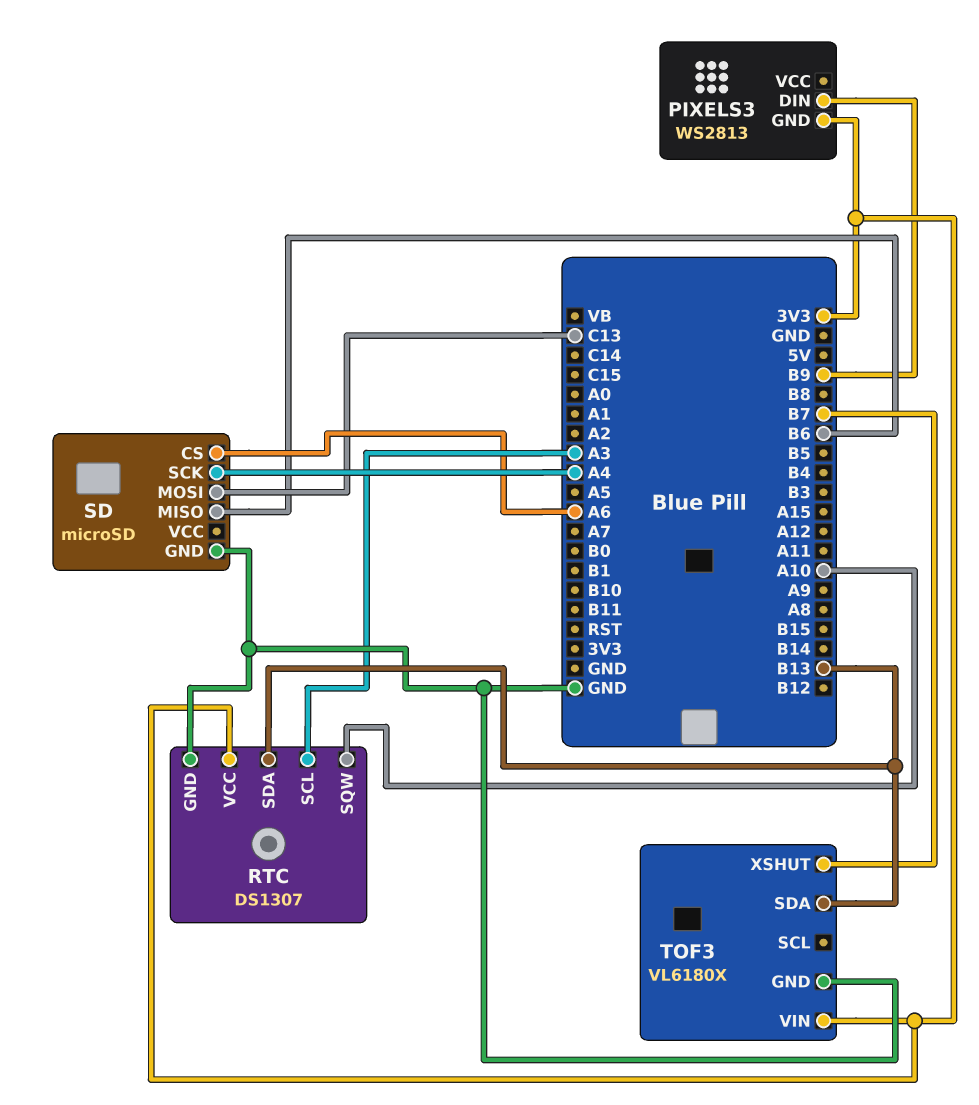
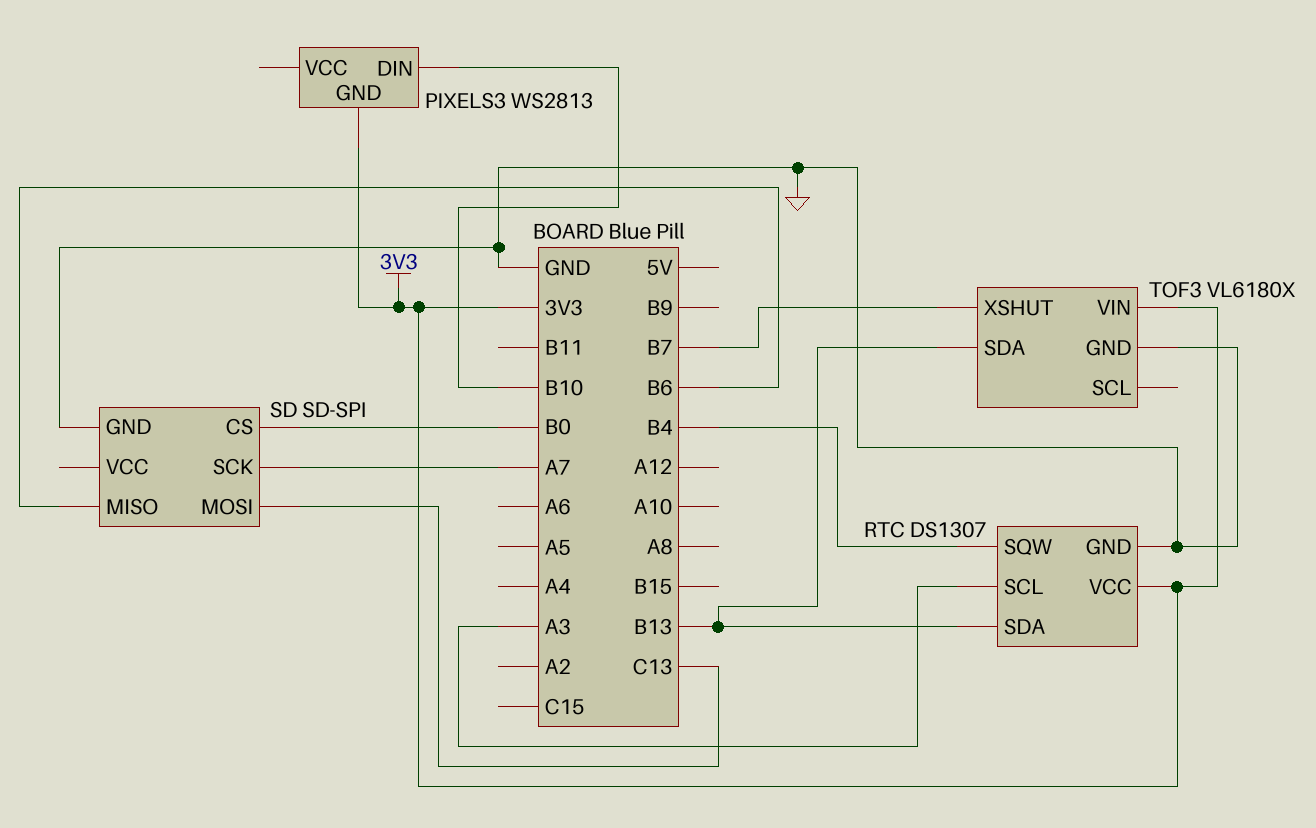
PIXELS3 pin DIN: B9 -> B10
RTC pin SQW: A10 -> B4
SD: microSD -> SD-SPI
SD pin CS: A6 -> B0
SD pin SCK: A4 -> A7

